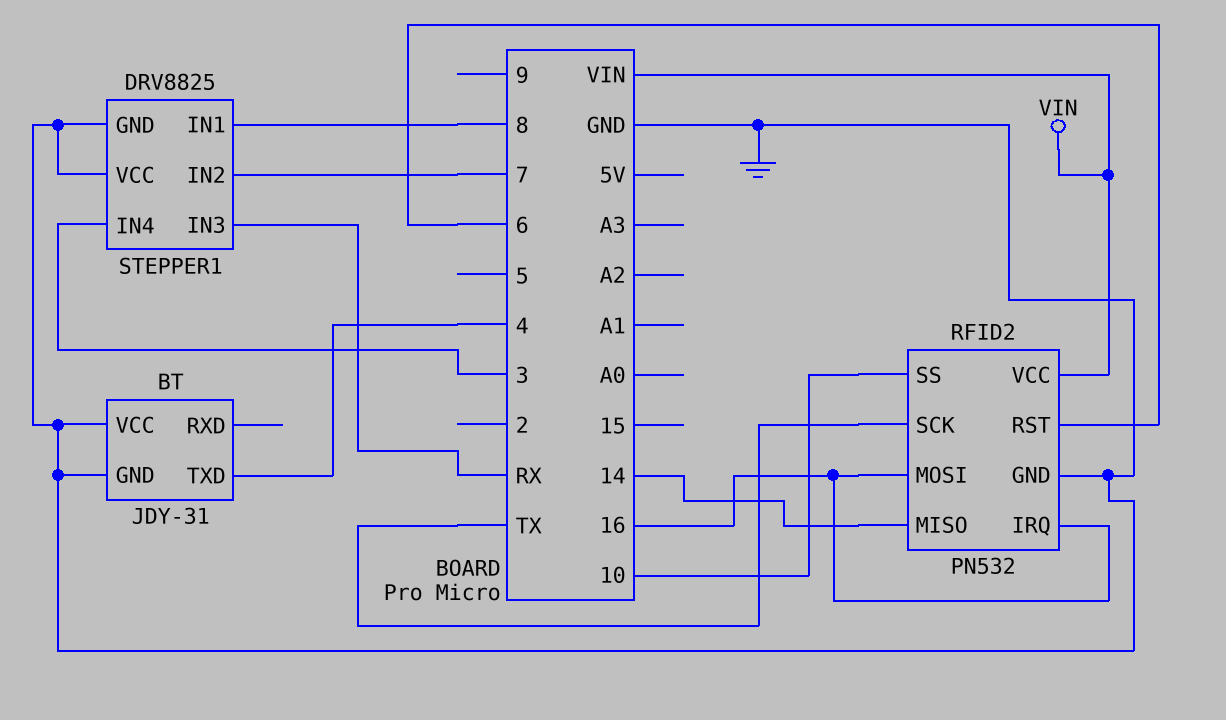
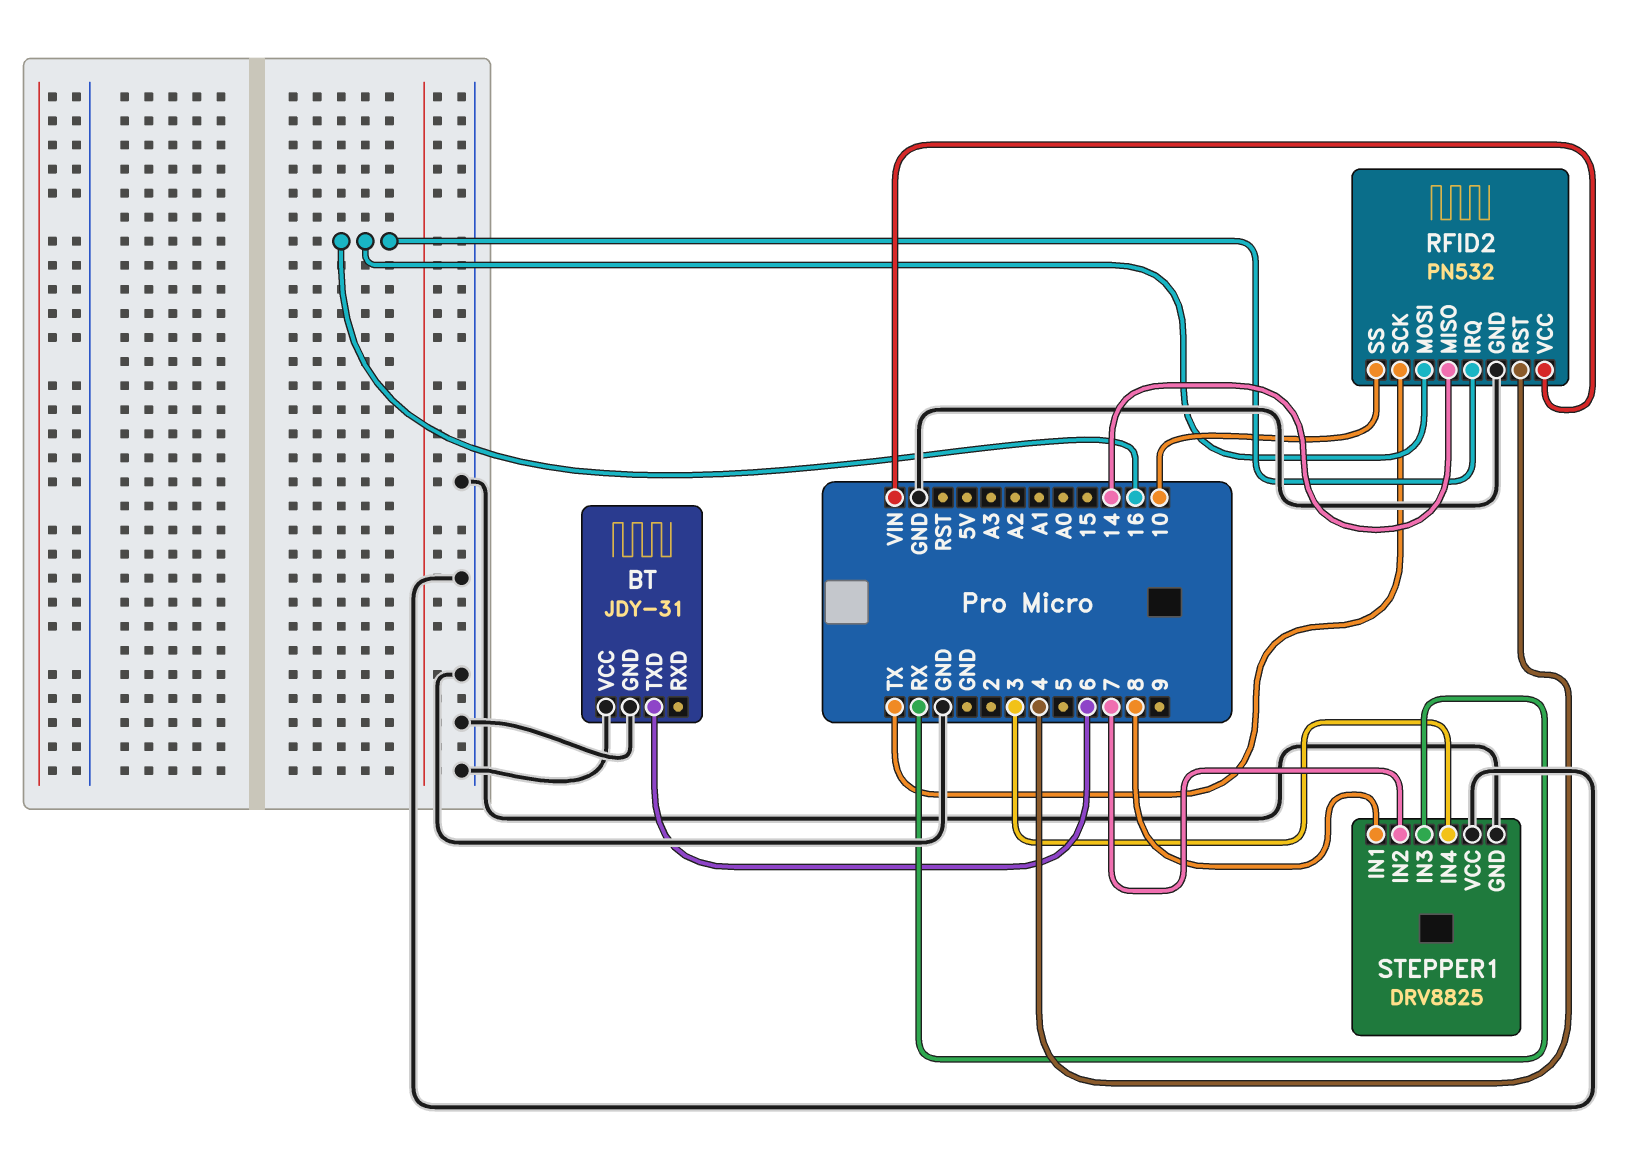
BT pin TXD: 4 -> 6
RFID2 pin RST: 6 -> 4

